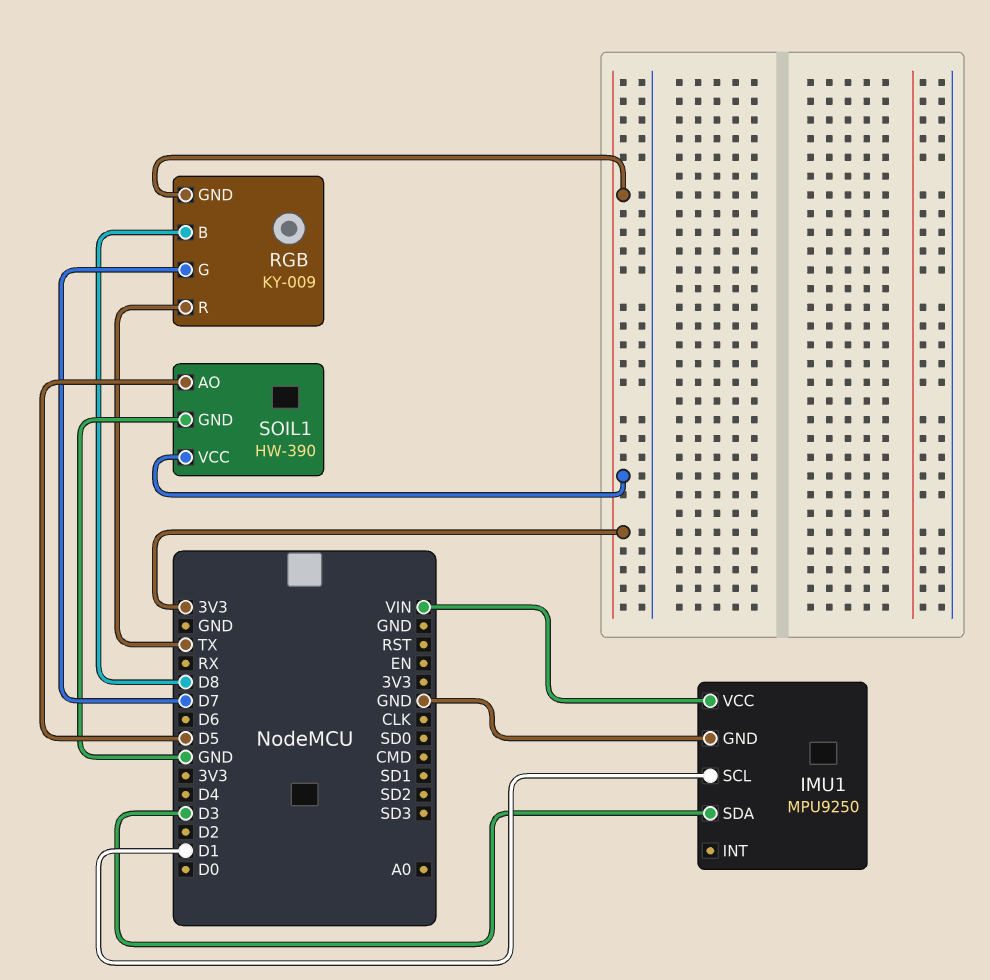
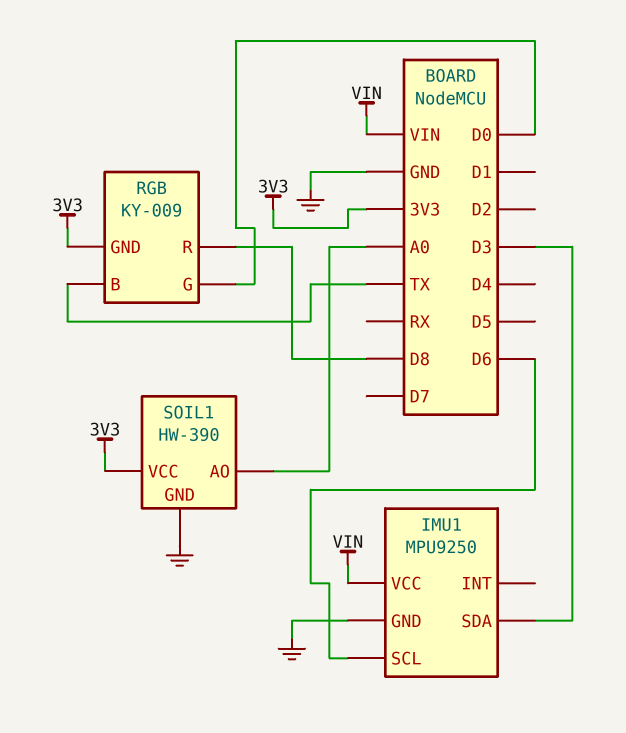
IMU1 pin SCL: D1 -> D6
RGB pin B: D8 -> TX
RGB pin G: D7 -> D0
RGB pin R: TX -> D8
SOIL1 pin AO: D5 -> A0

